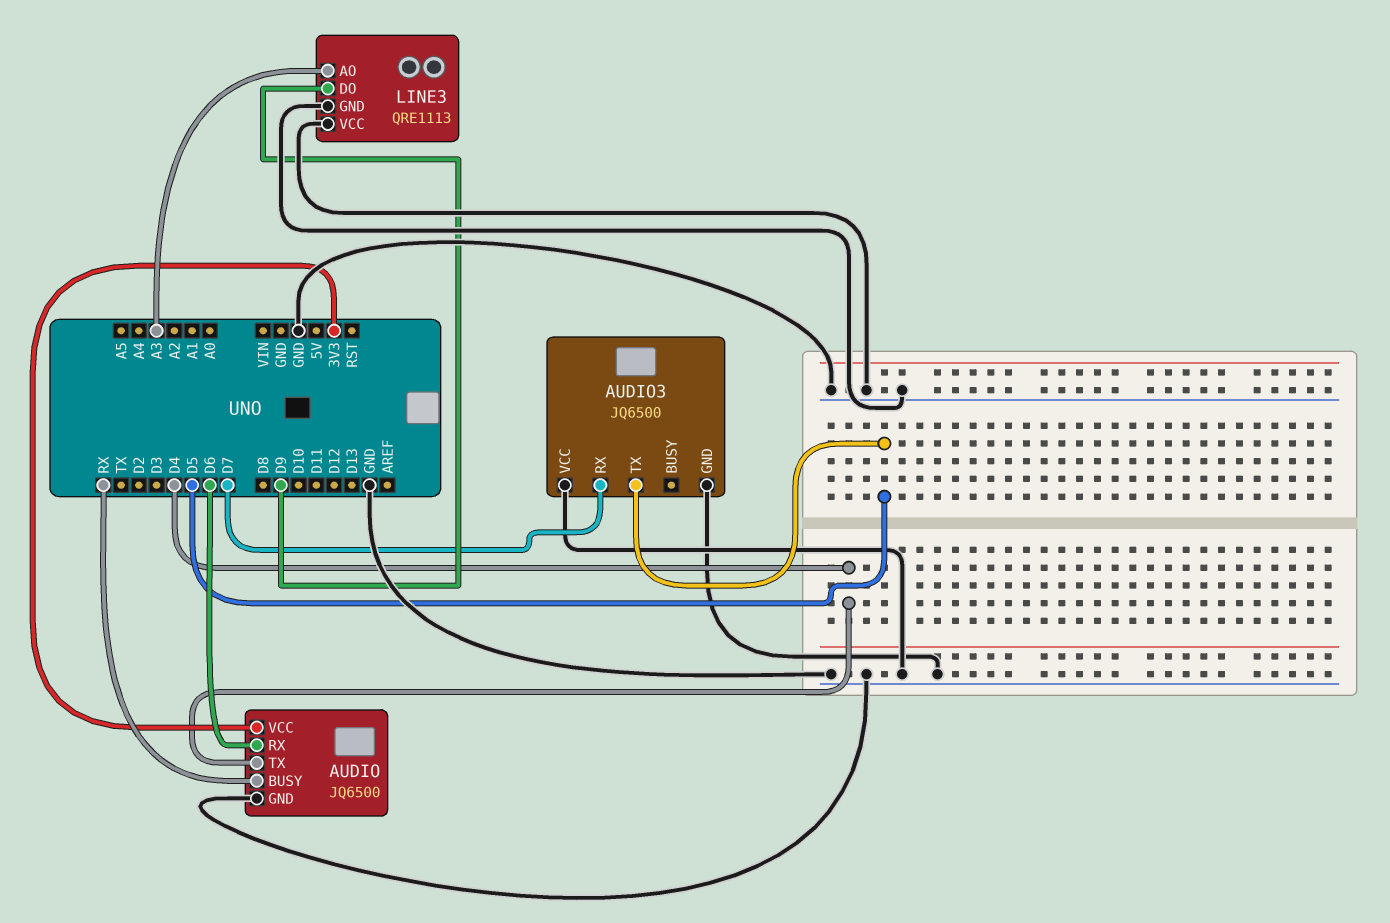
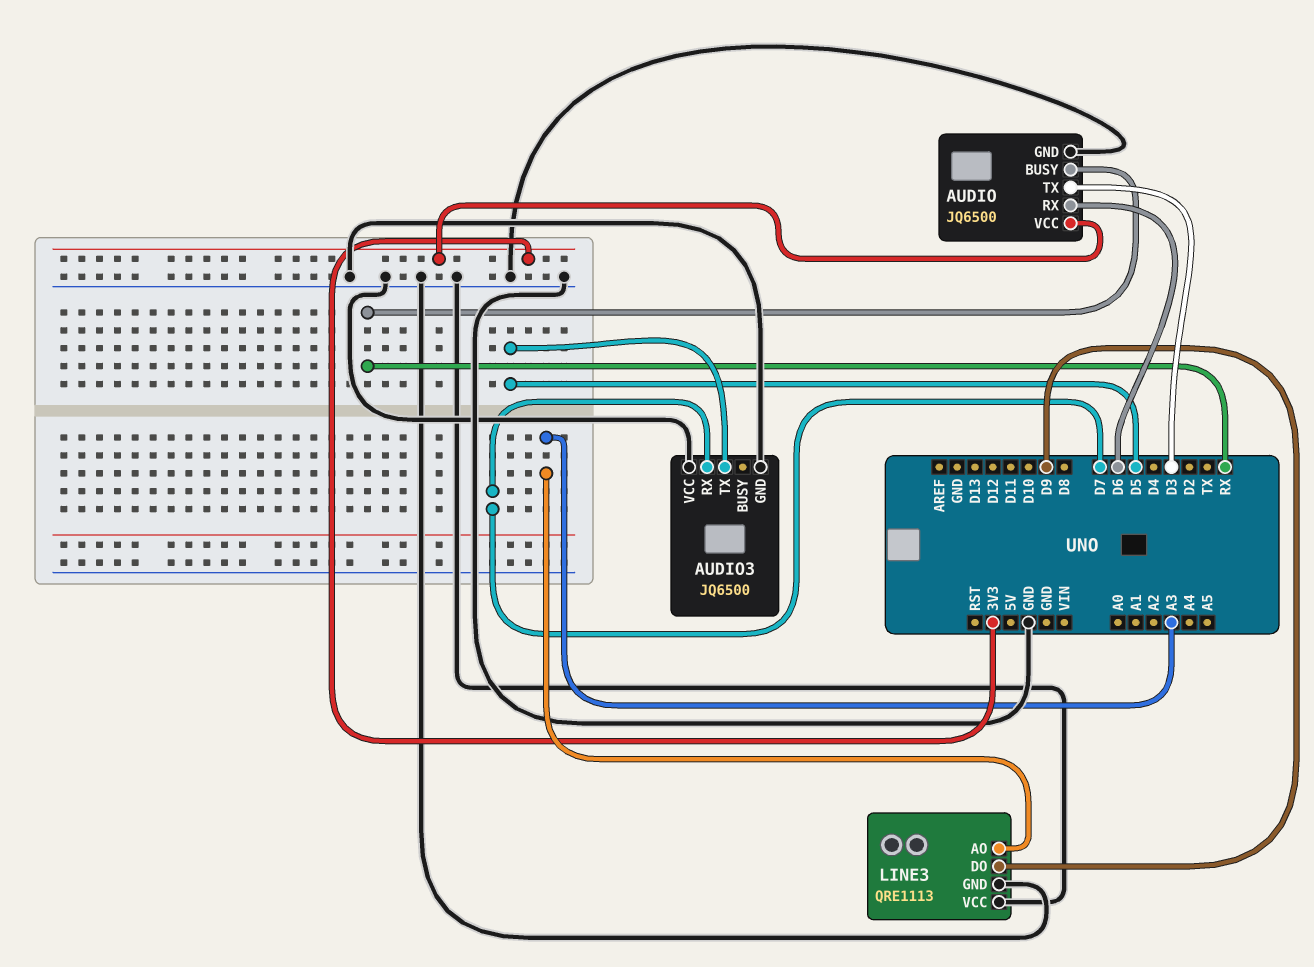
AUDIO pin TX: D4 -> D3

